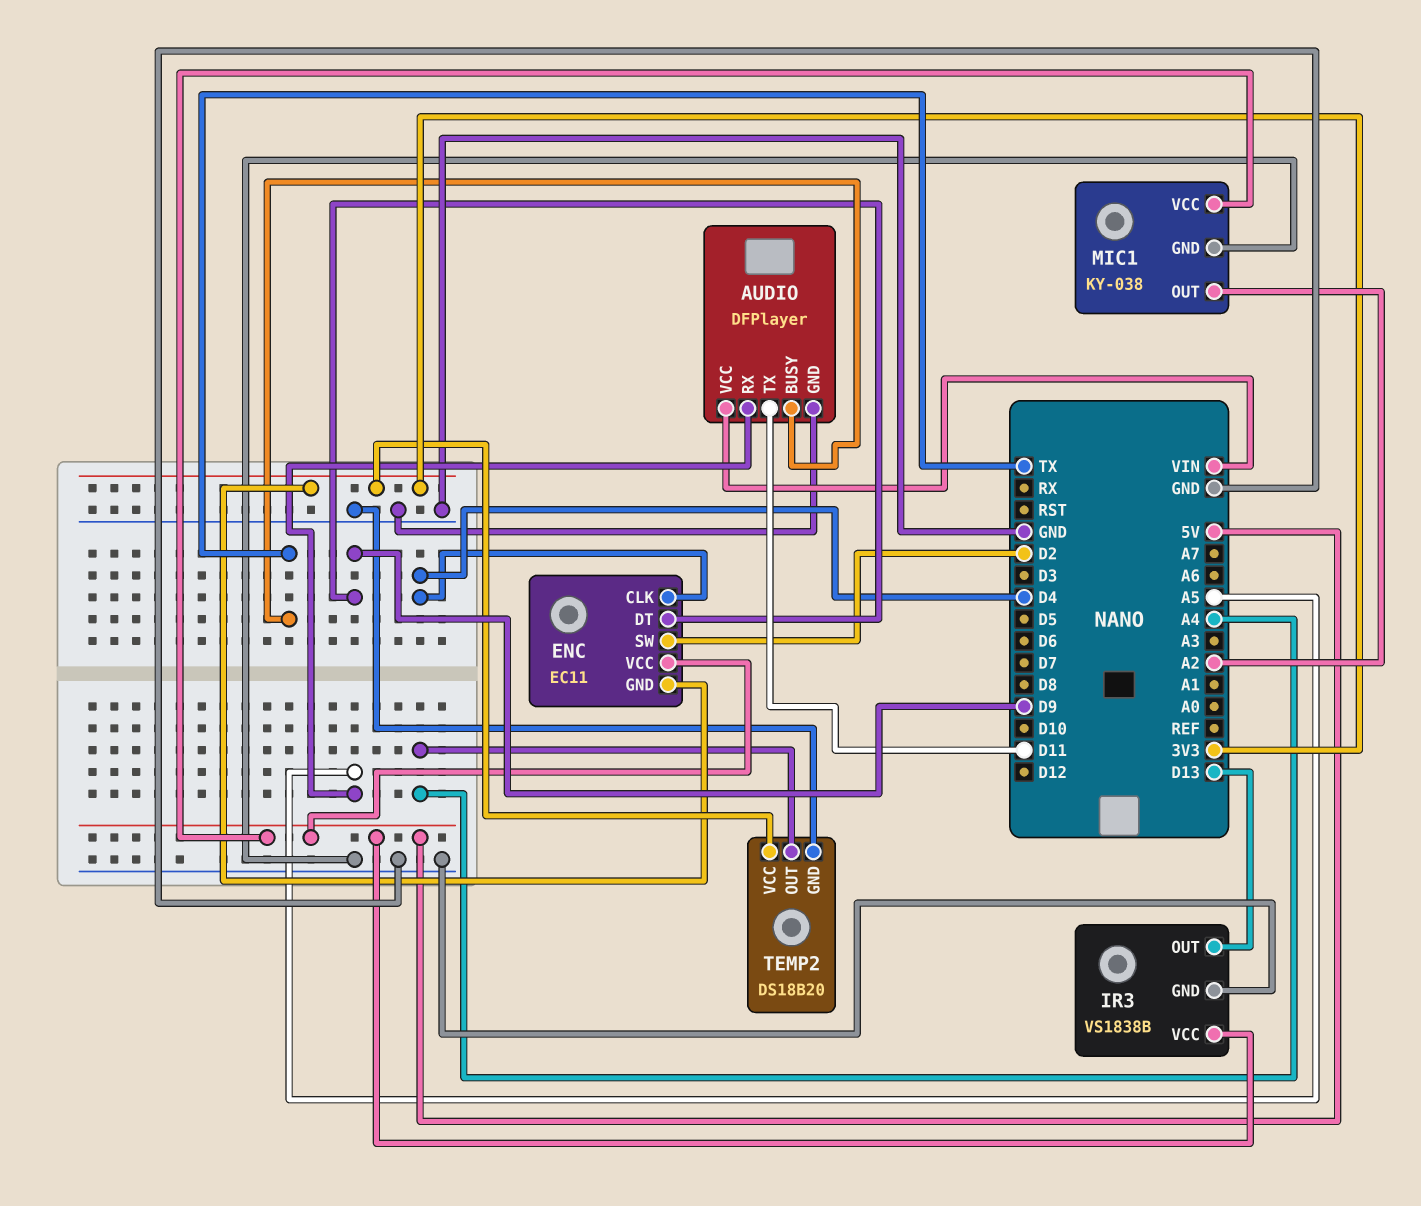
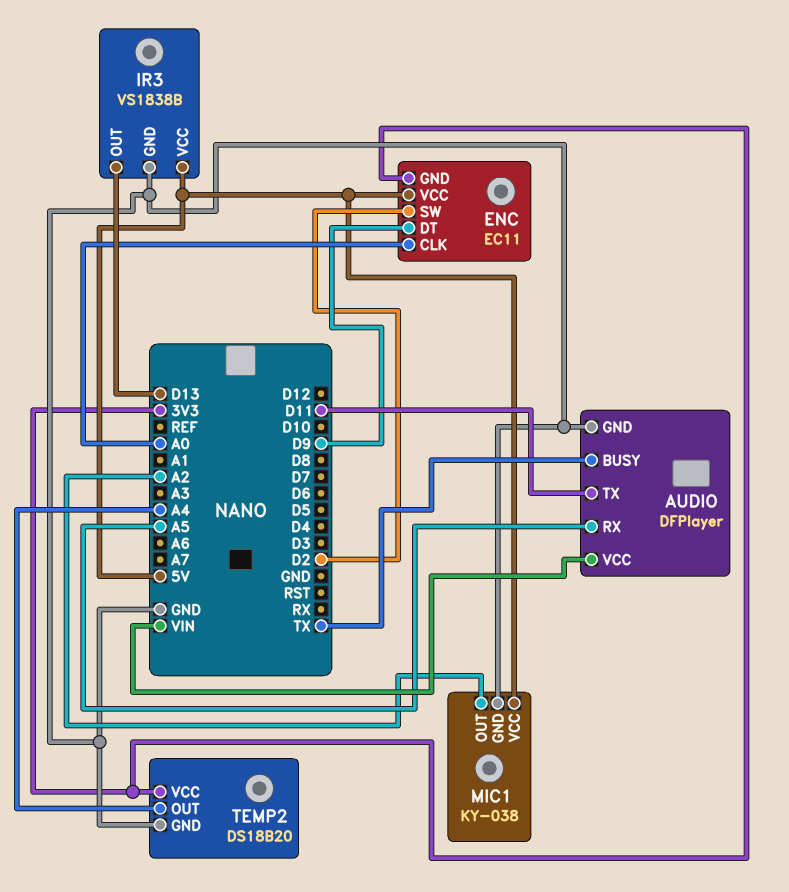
ENC pin CLK: D4 -> A0

